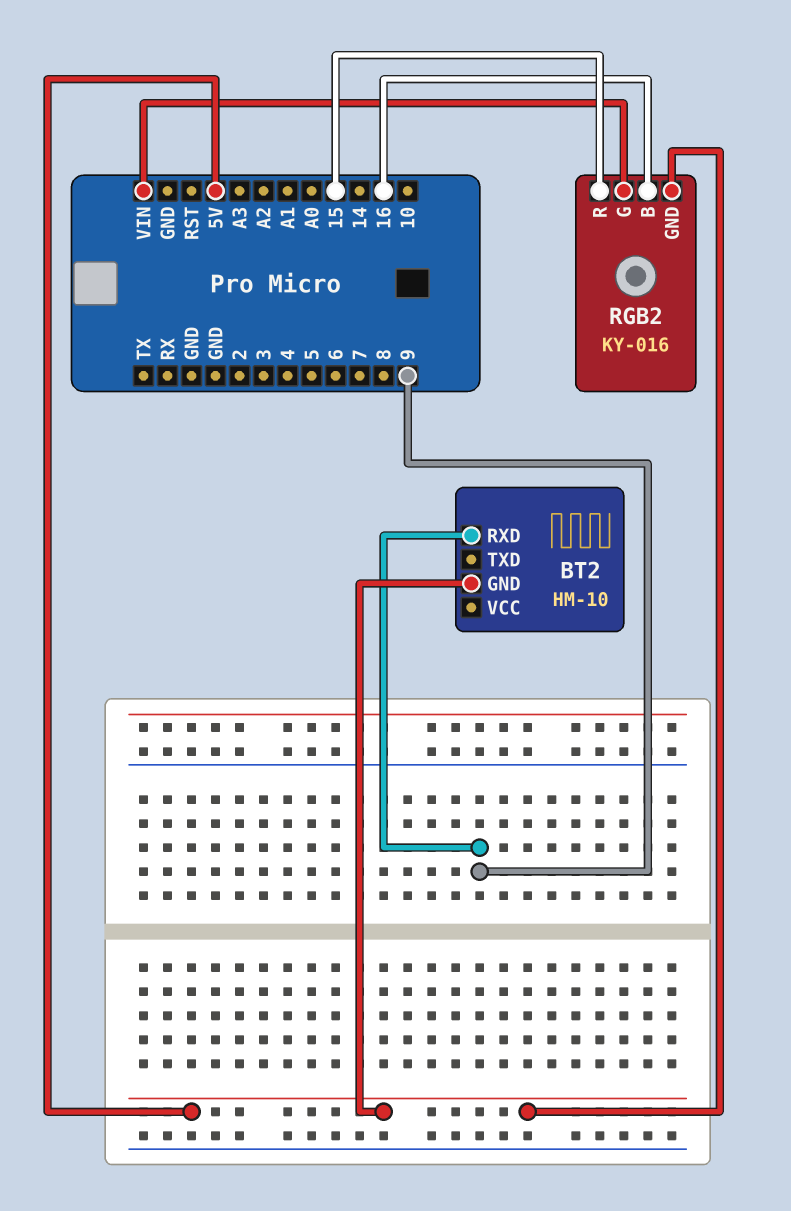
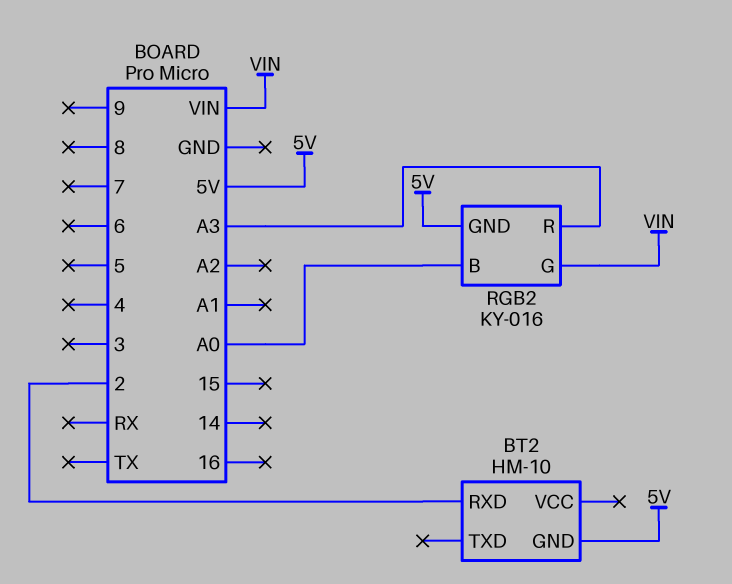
BT2 pin RXD: 9 -> 2
RGB2 pin B: 16 -> A0
RGB2 pin R: 15 -> A3

